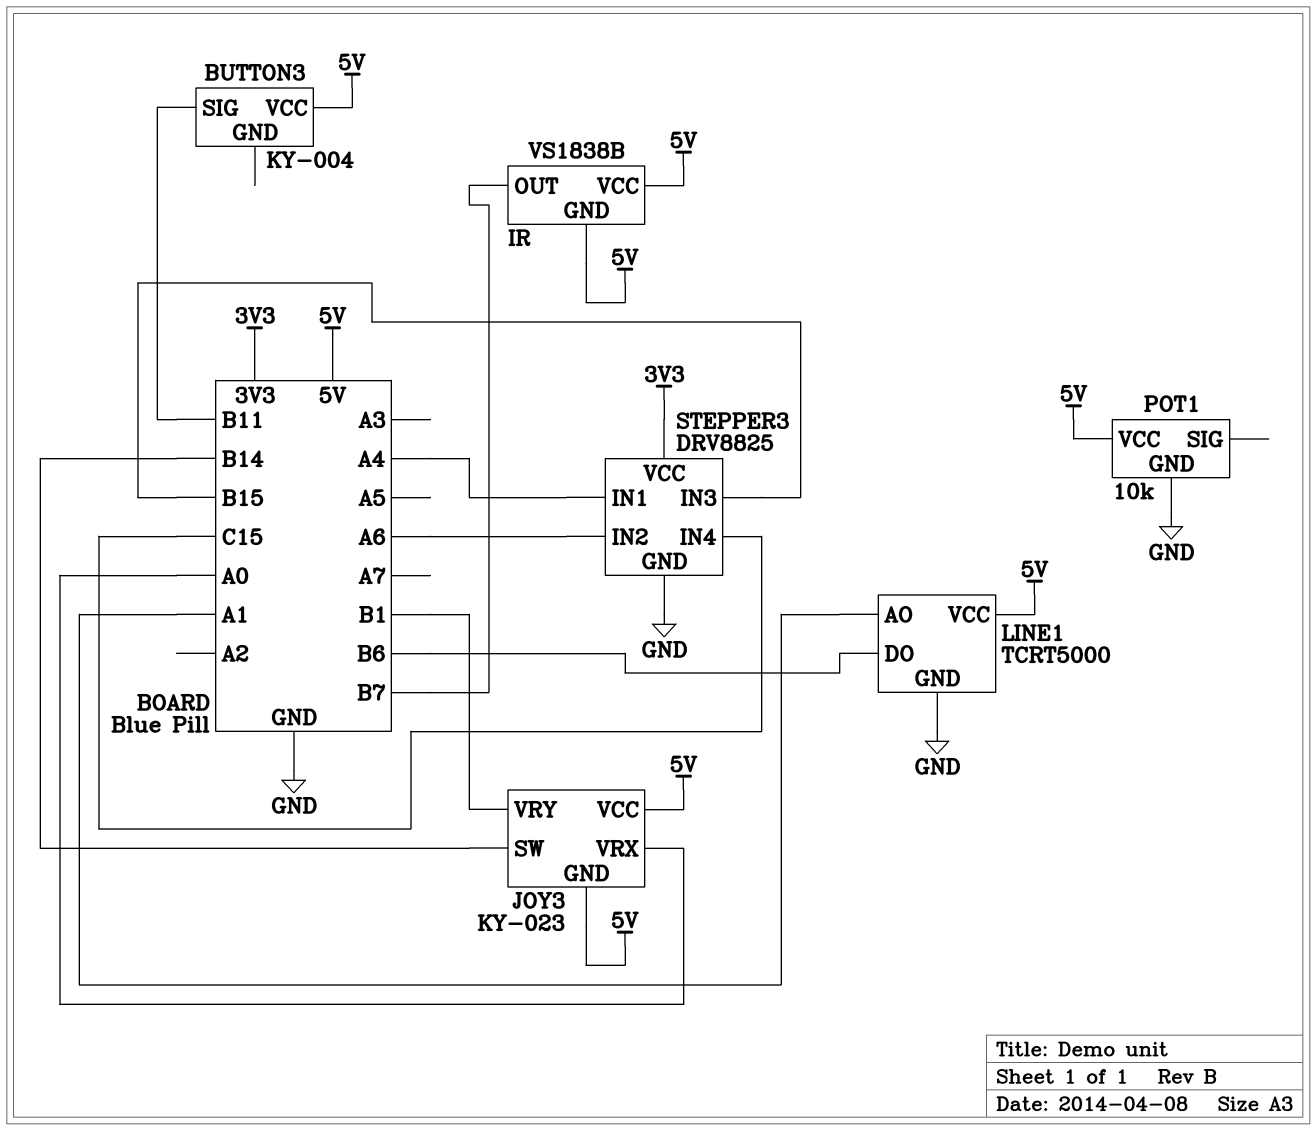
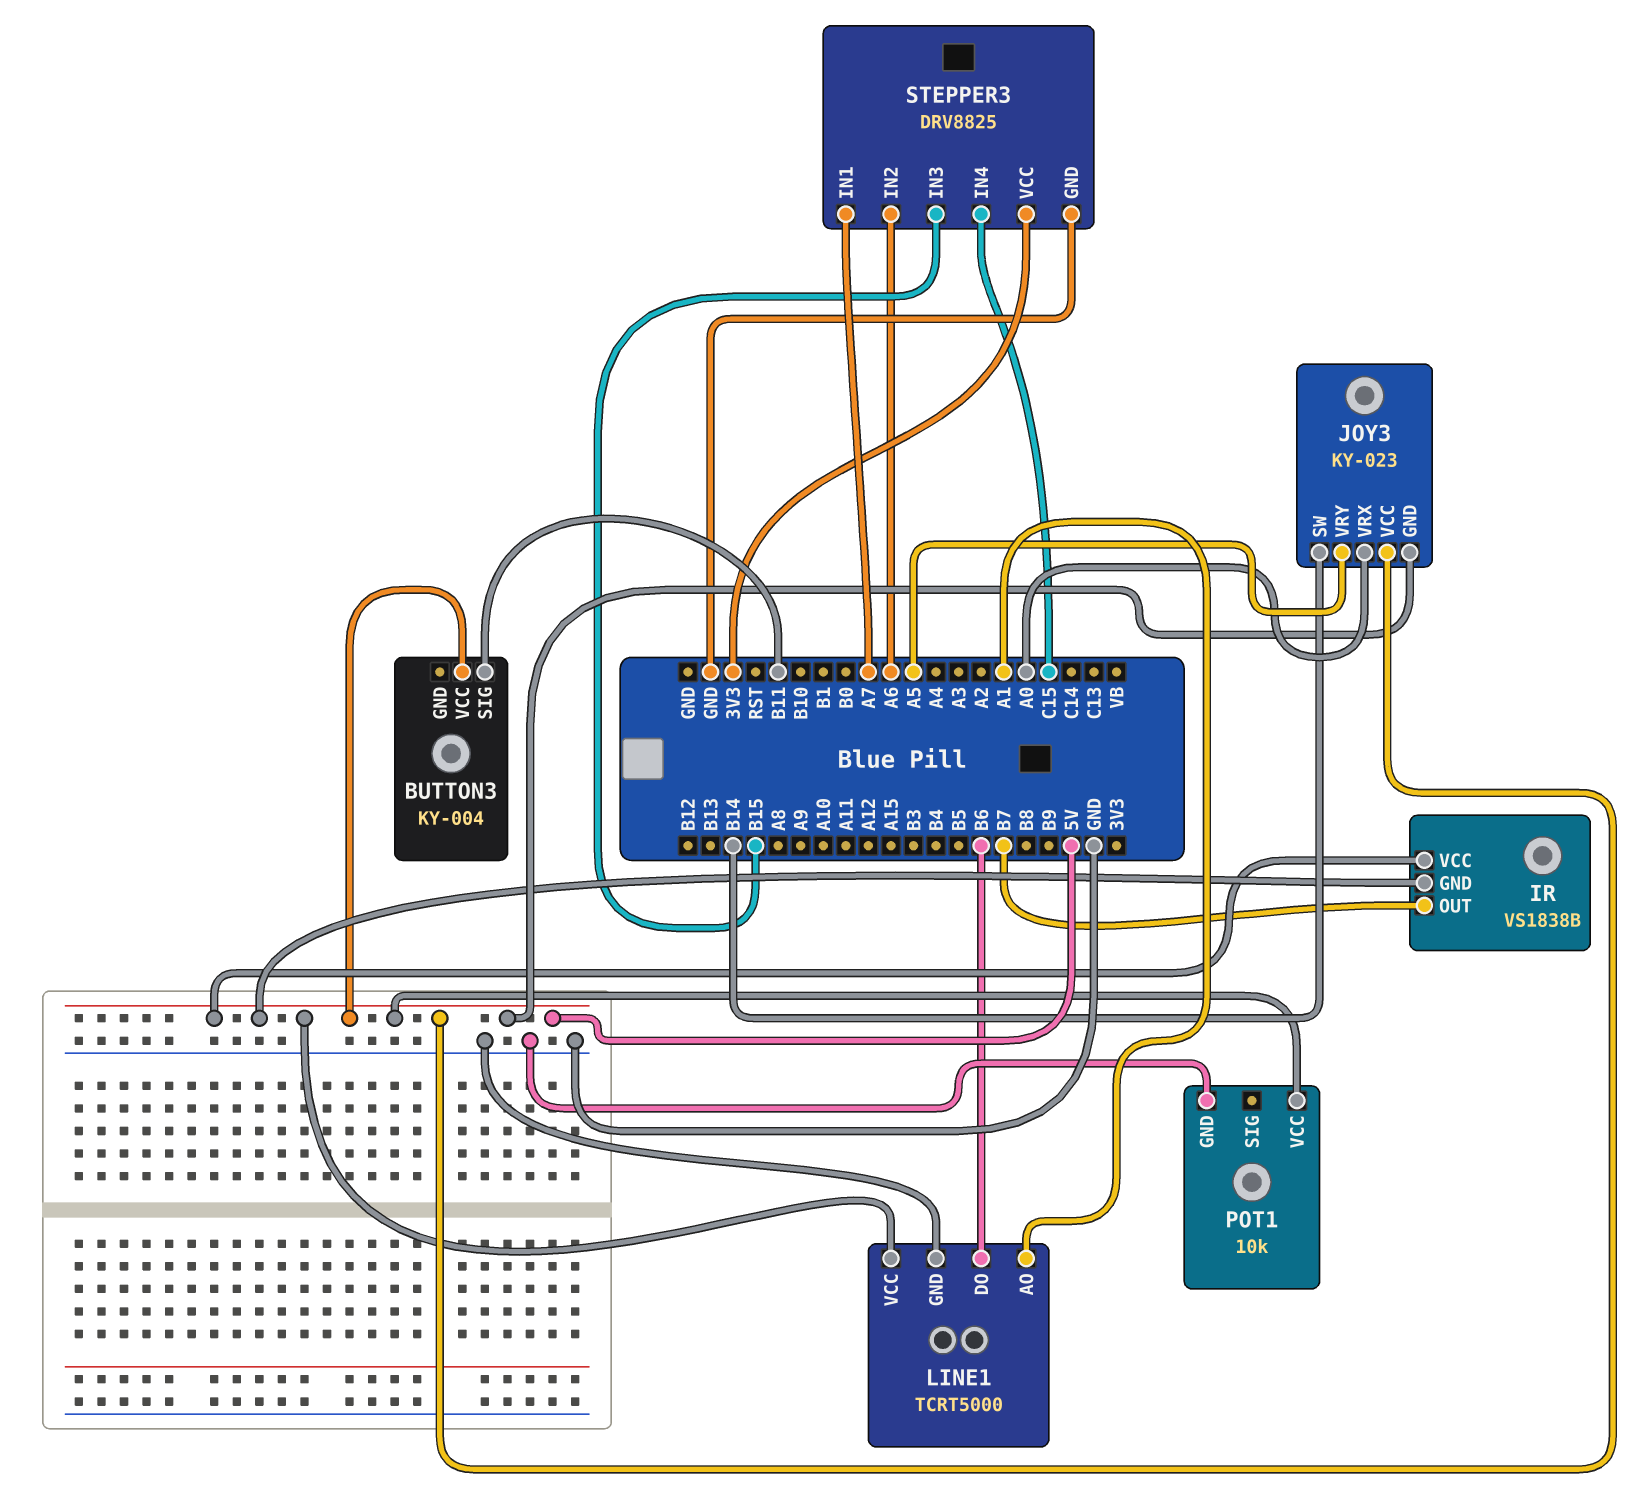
JOY3 pin VRY: B1 -> A5
STEPPER3 pin IN1: A4 -> A7

